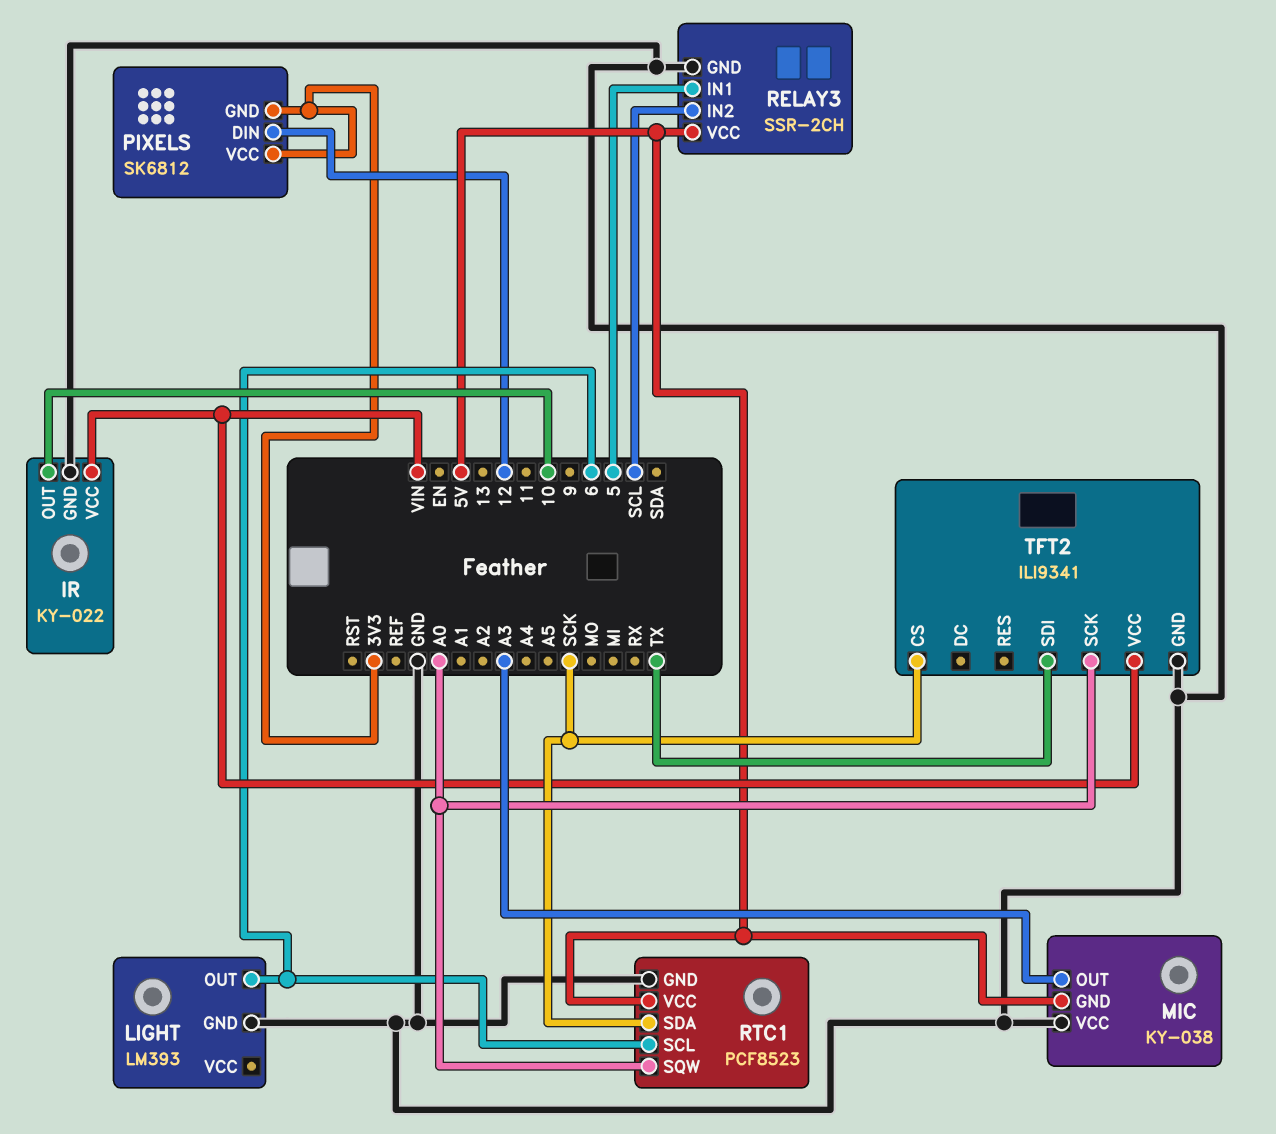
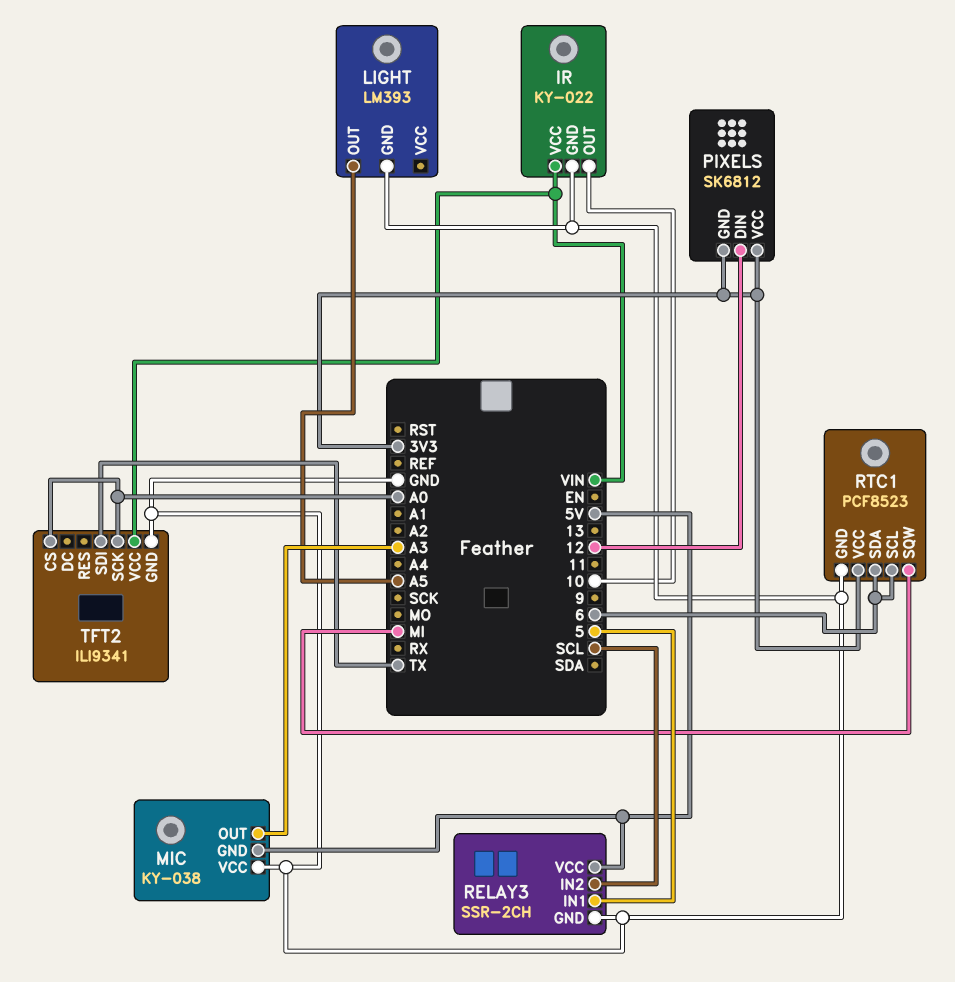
LIGHT pin OUT: 6 -> A5
RTC1 pin SDA: SCK -> 6
RTC1 pin SQW: A0 -> MI
RTC1 pin VCC: 5V -> 3V3
TFT2 pin CS: SCK -> A0

